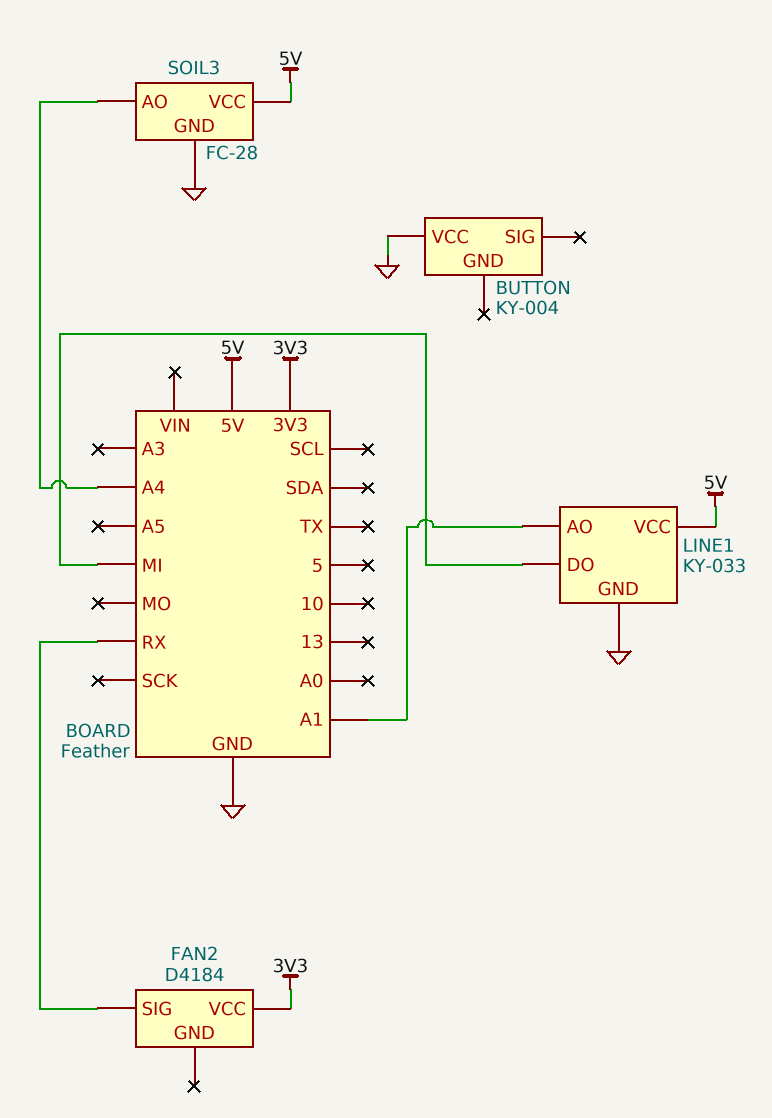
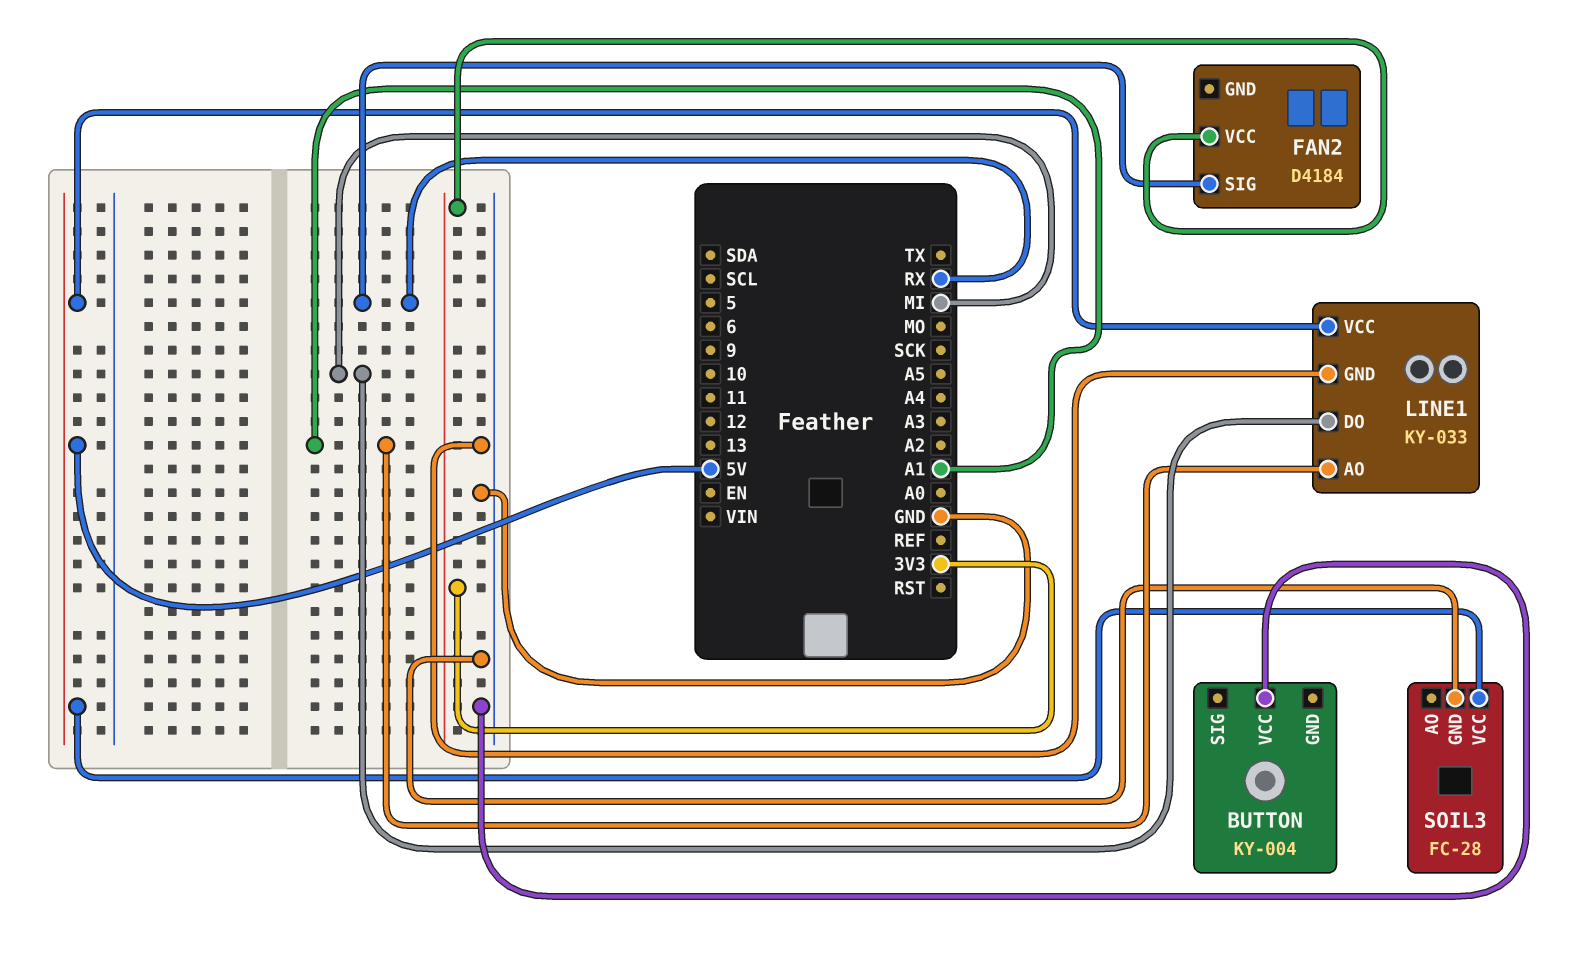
SOIL3 pin AO: A4 -> none

